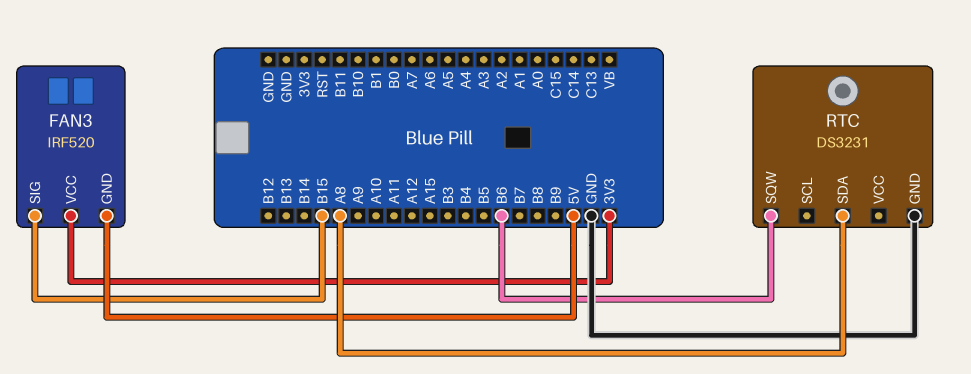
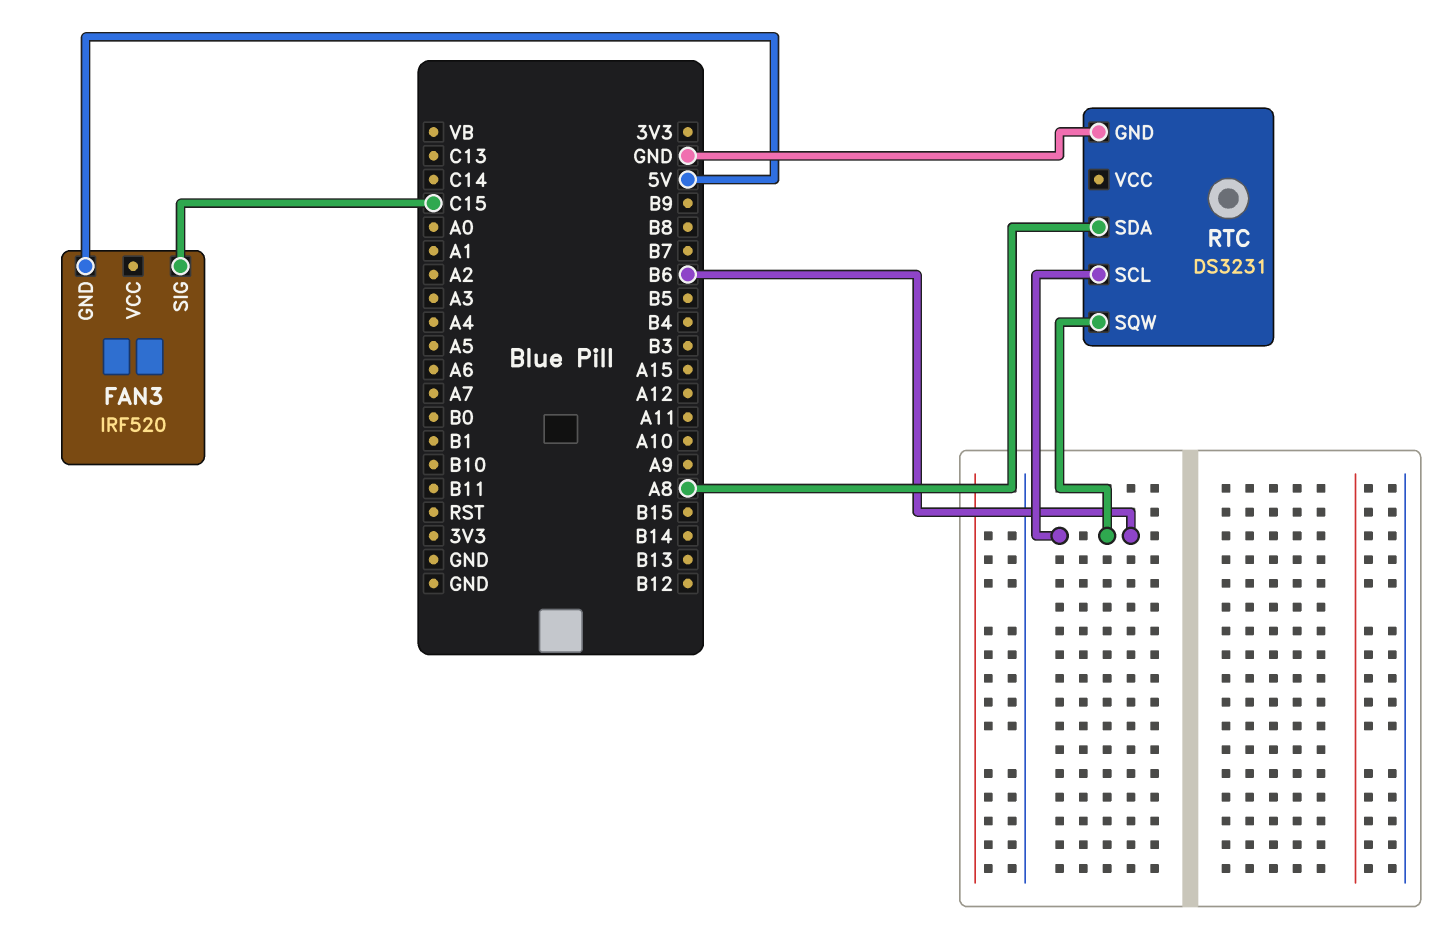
FAN3 pin SIG: B15 -> C15
FAN3 pin VCC: 3V3 -> none
RTC pin SCL: none -> B6

